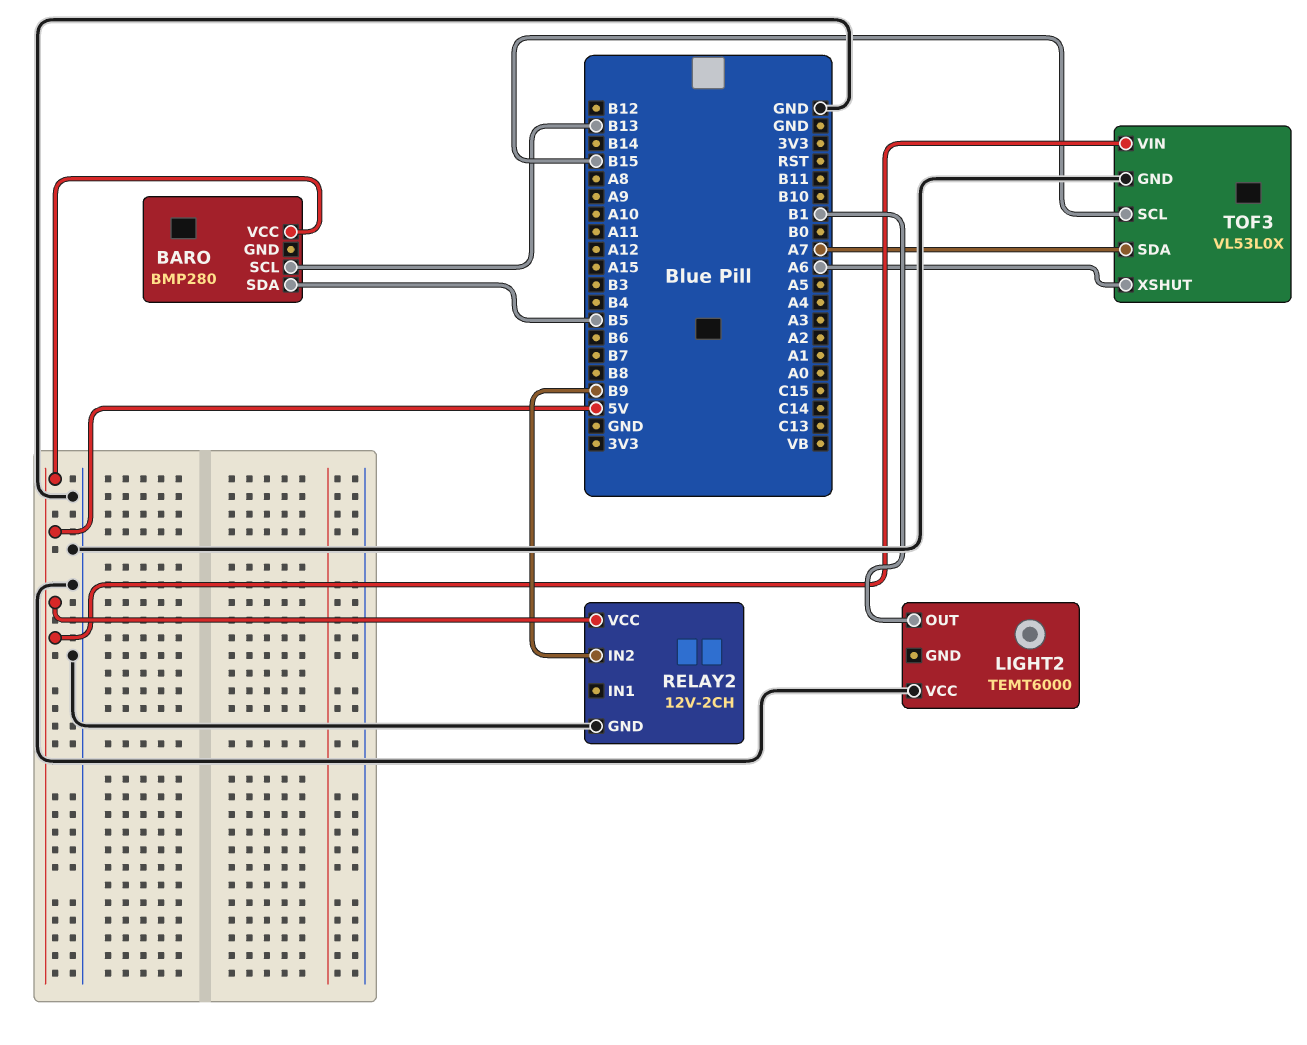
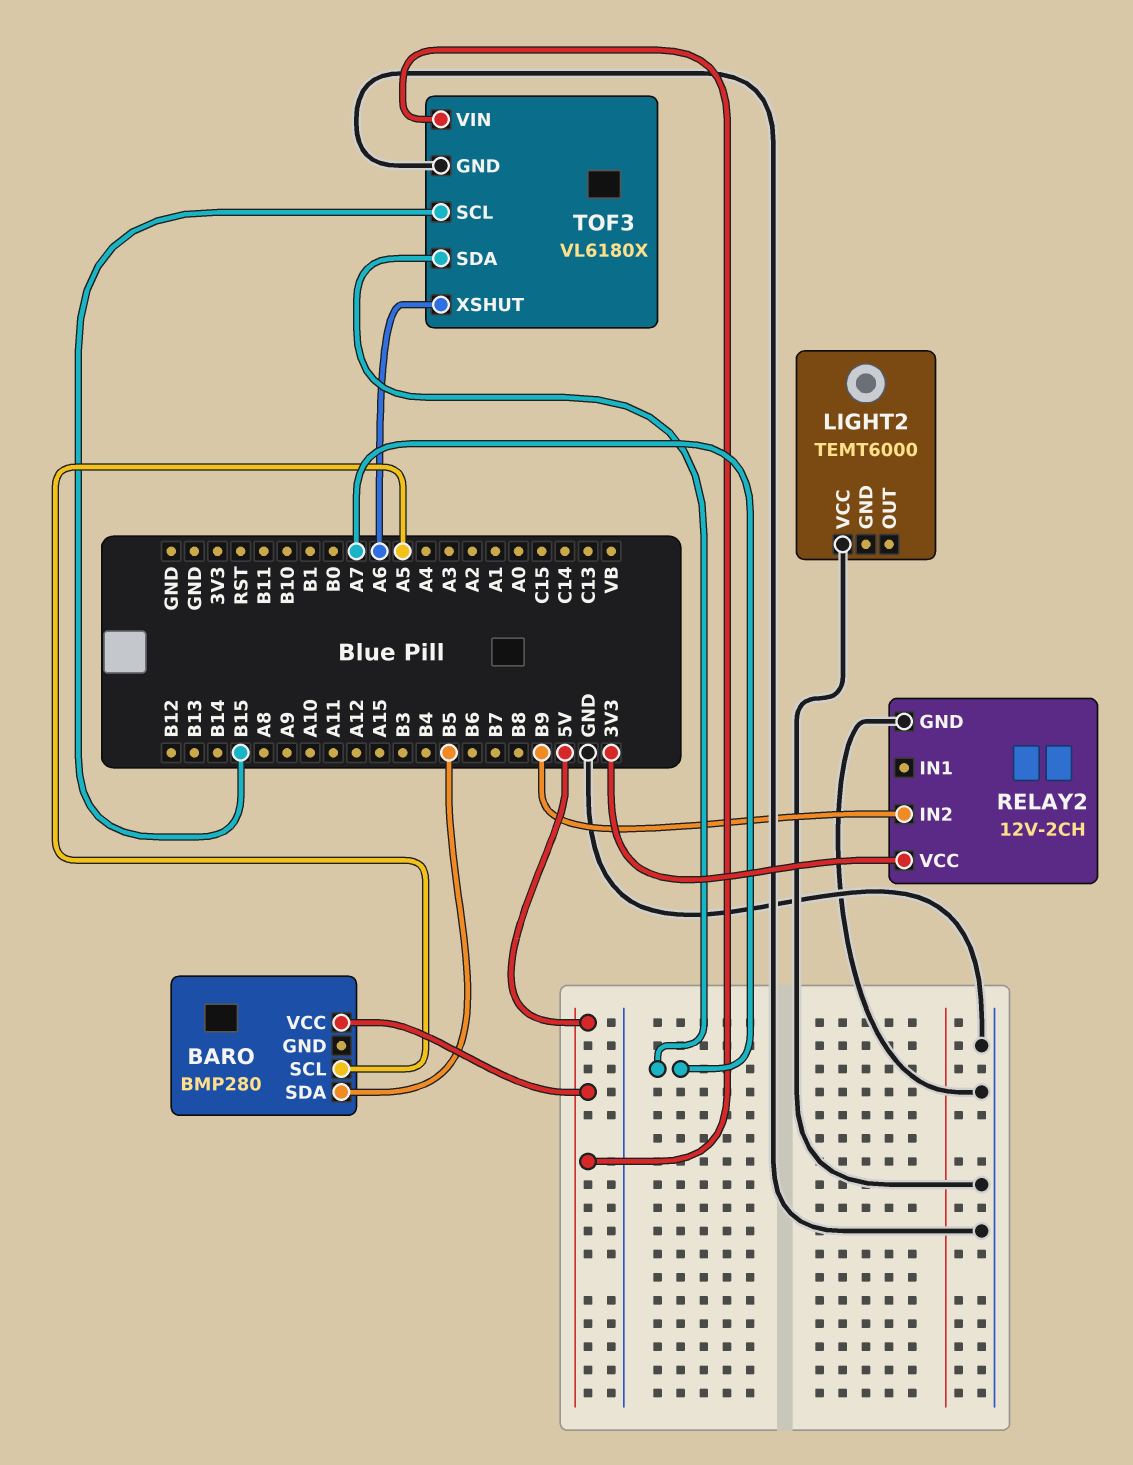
BARO pin SCL: B13 -> A5
LIGHT2 pin OUT: B1 -> none
RELAY2 pin VCC: 5V -> 3V3
TOF3: VL53L0X -> VL6180X

